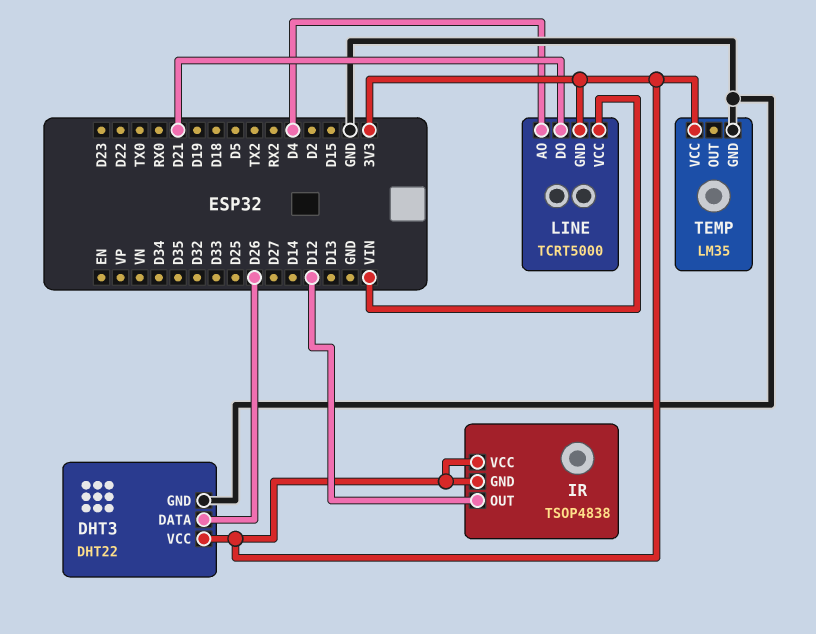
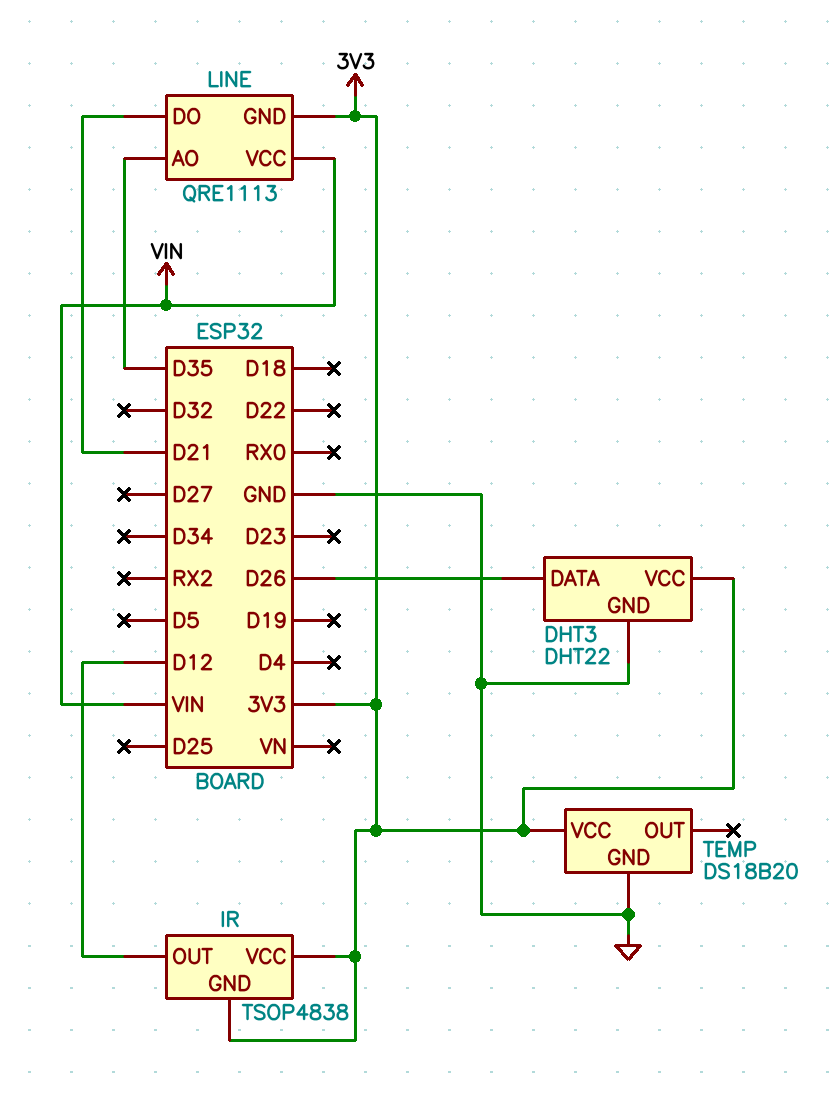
LINE: TCRT5000 -> QRE1113
LINE pin AO: D4 -> D35
TEMP: LM35 -> DS18B20

